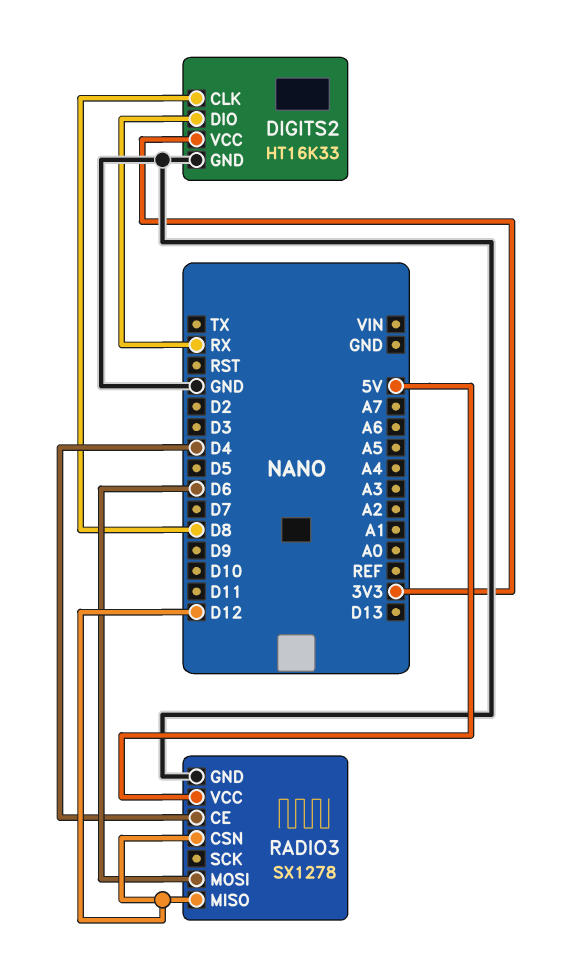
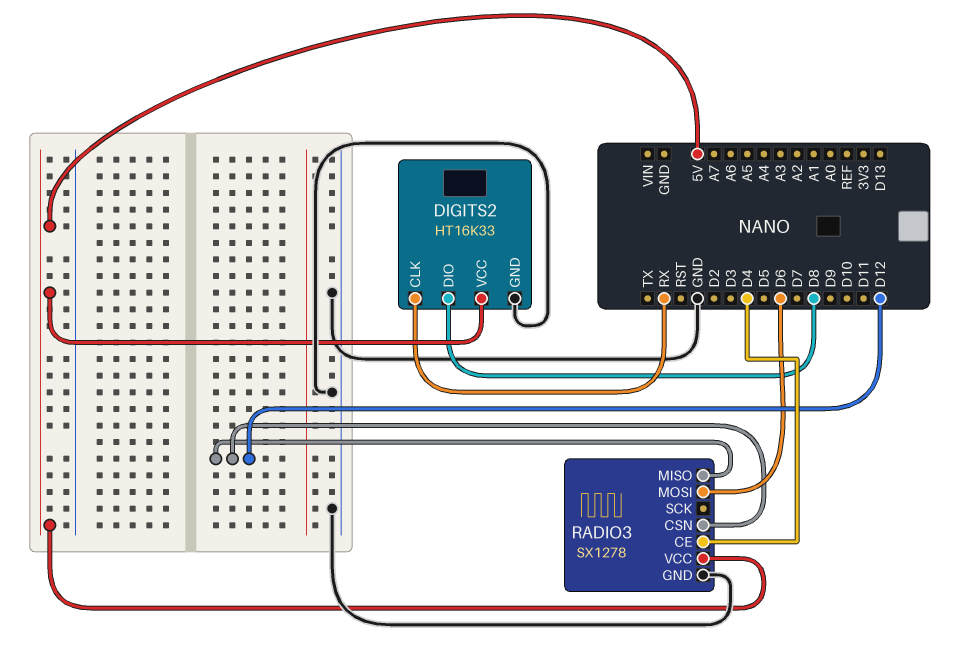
DIGITS2 pin CLK: D8 -> RX
DIGITS2 pin DIO: RX -> D8
DIGITS2 pin VCC: 3V3 -> 5V

